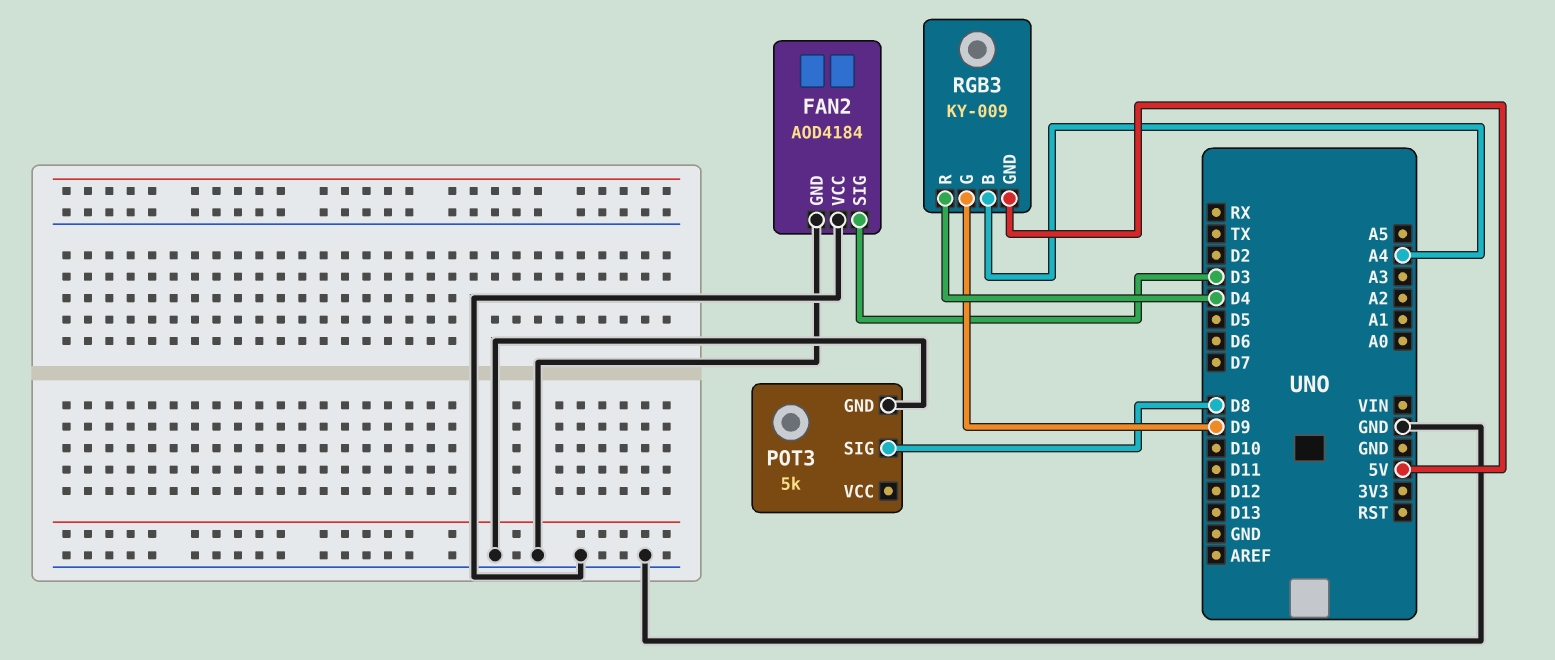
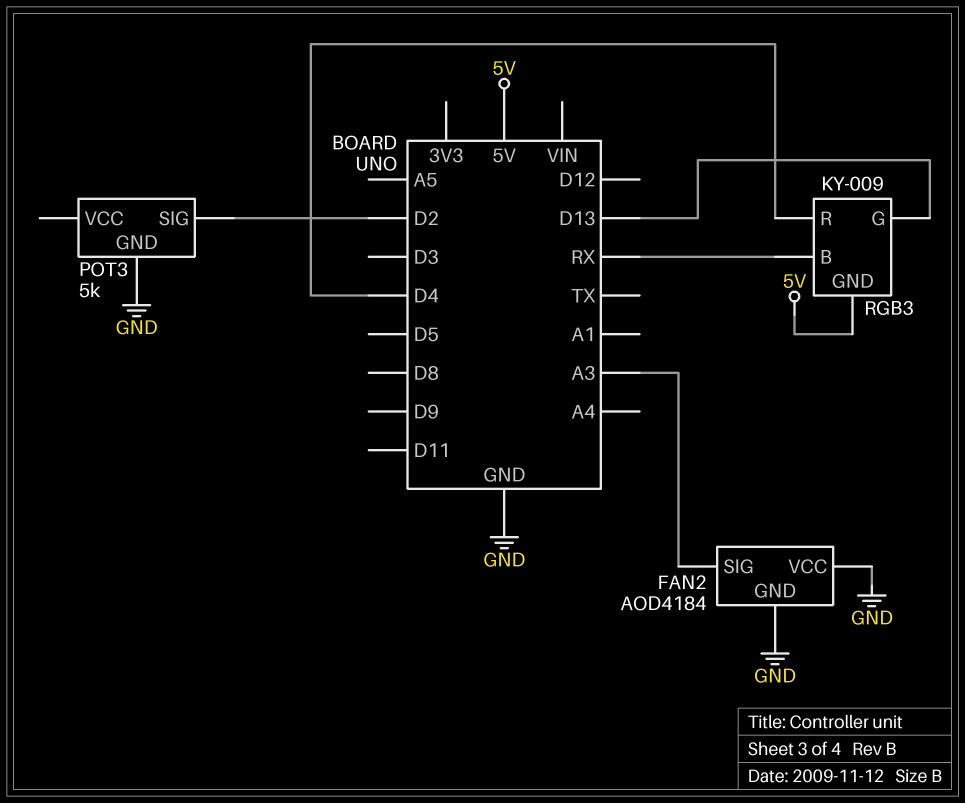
FAN2 pin SIG: D3 -> A3
POT3 pin SIG: D8 -> D2
RGB3 pin B: A4 -> RX
RGB3 pin G: D9 -> D13

